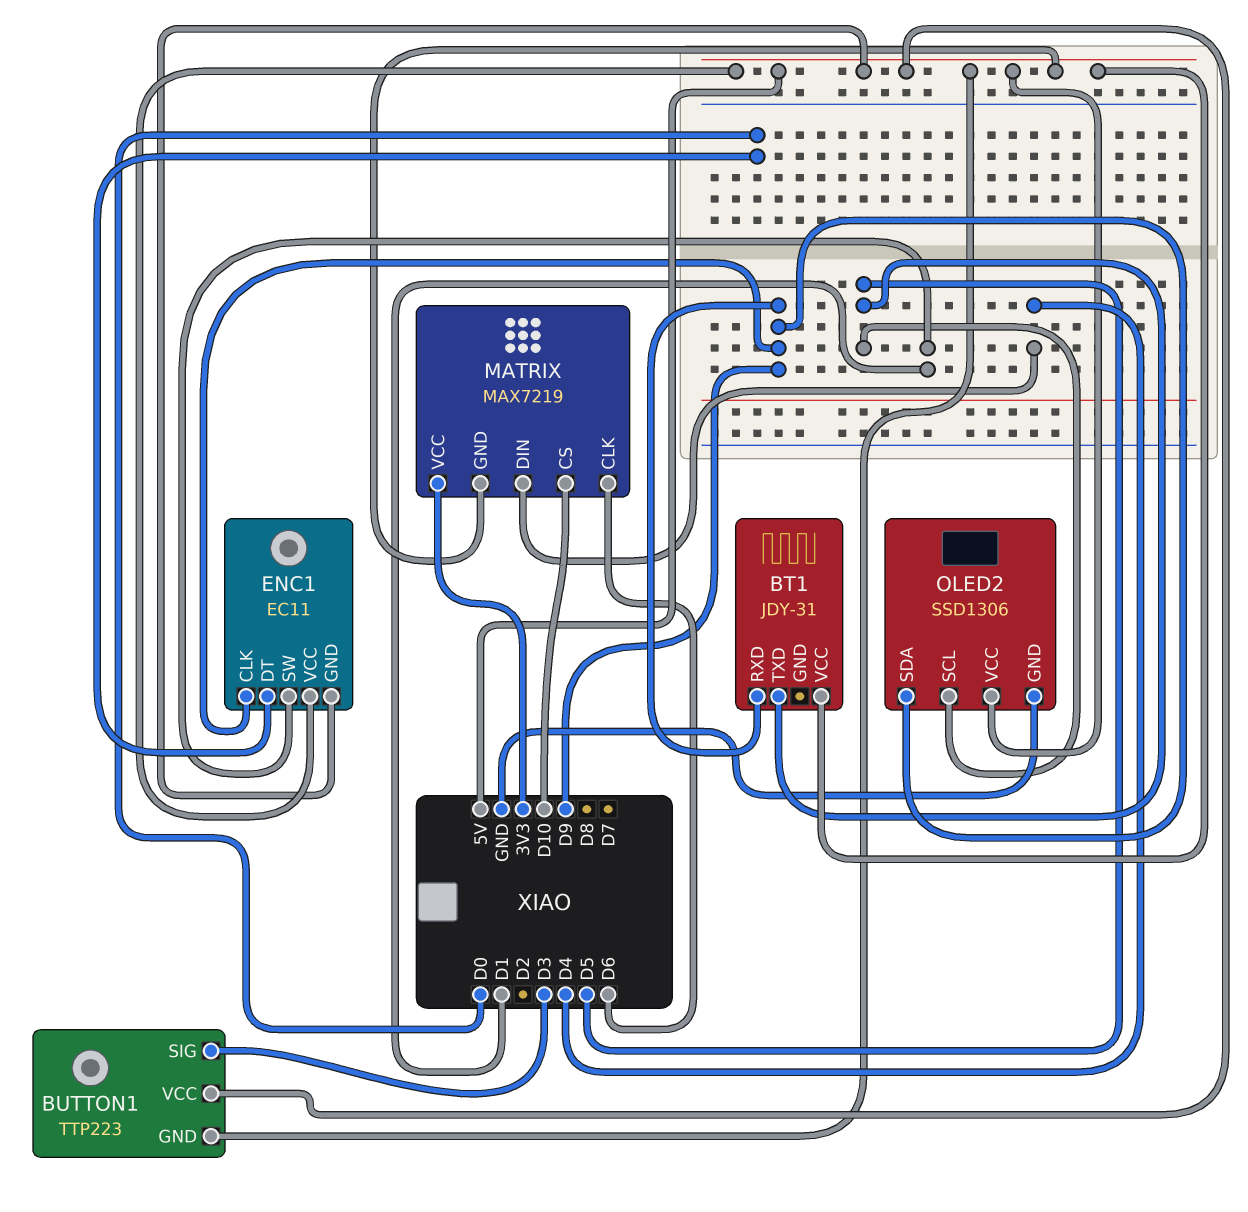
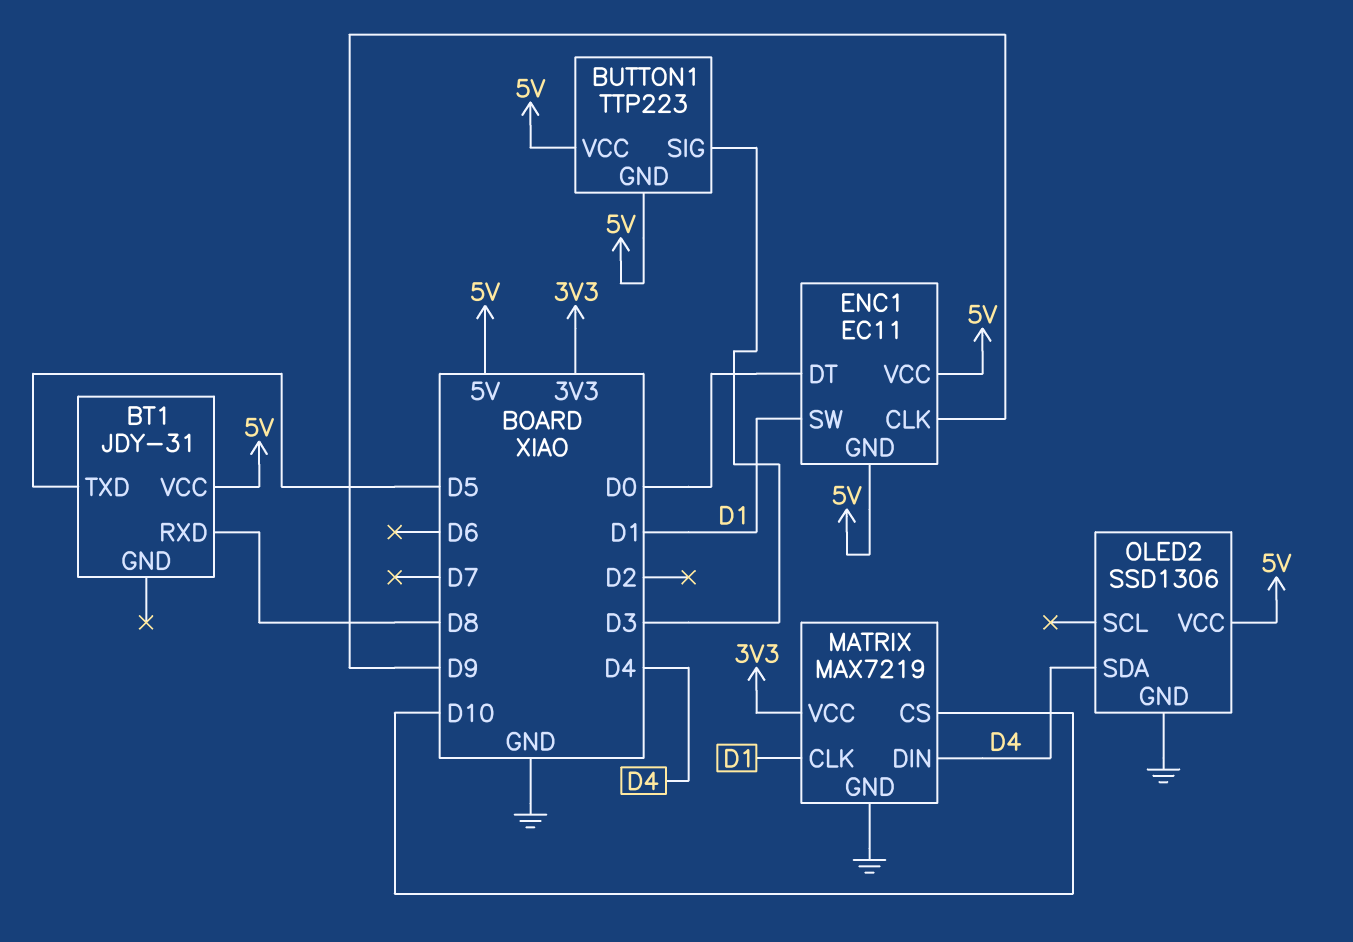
BT1 pin RXD: D9 -> D8
MATRIX pin CLK: D6 -> D1
MATRIX pin GND: 5V -> GND
OLED2 pin SCL: D5 -> none
OLED2 pin SDA: D9 -> D4

